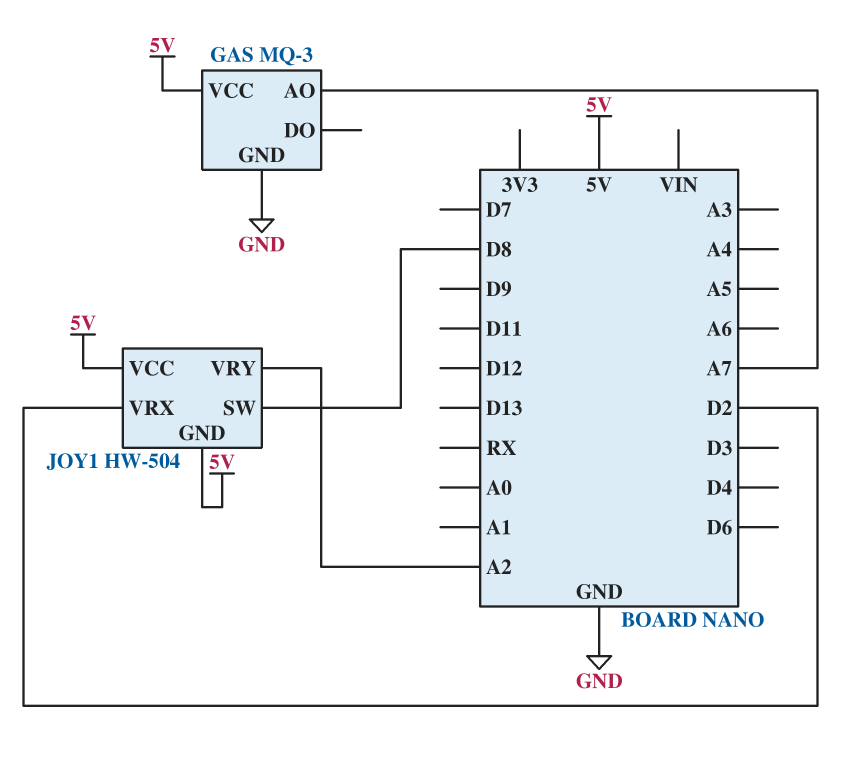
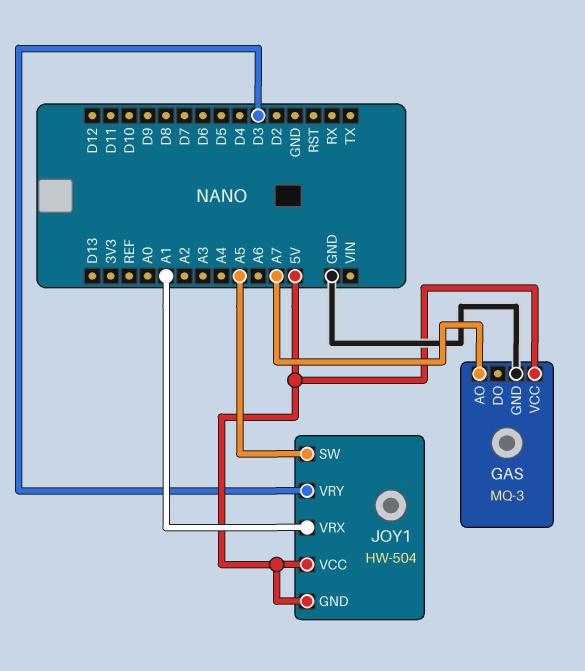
JOY1 pin SW: D8 -> A5
JOY1 pin VRX: D2 -> A1
JOY1 pin VRY: A2 -> D3

